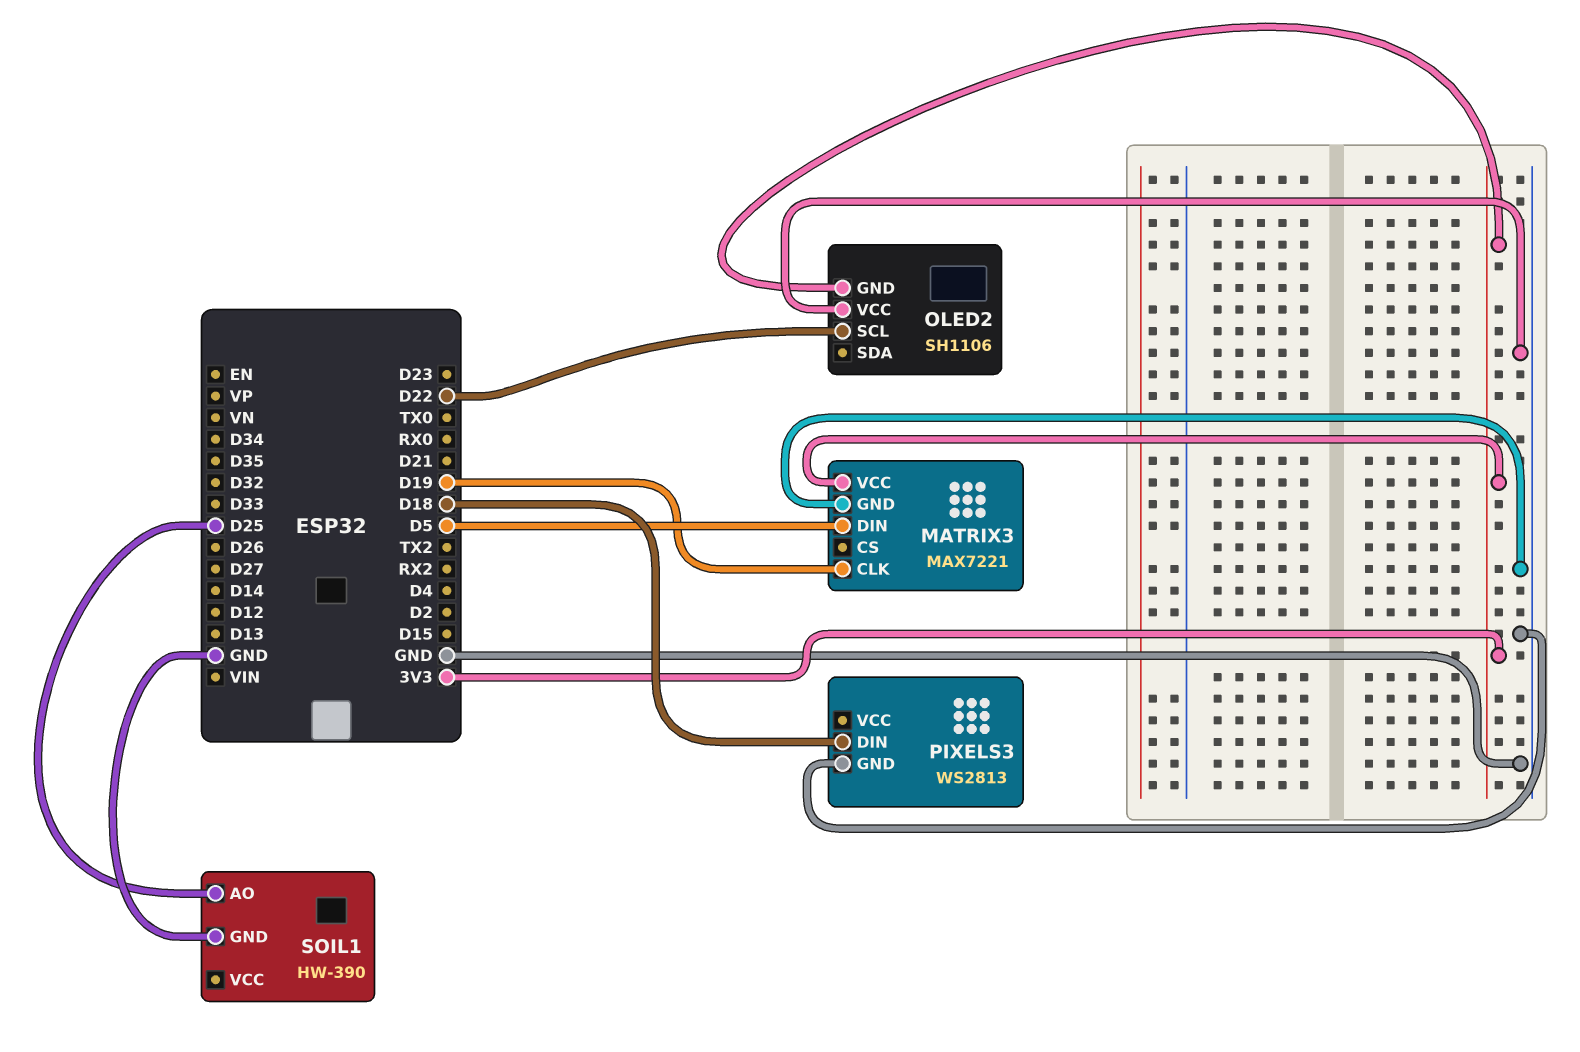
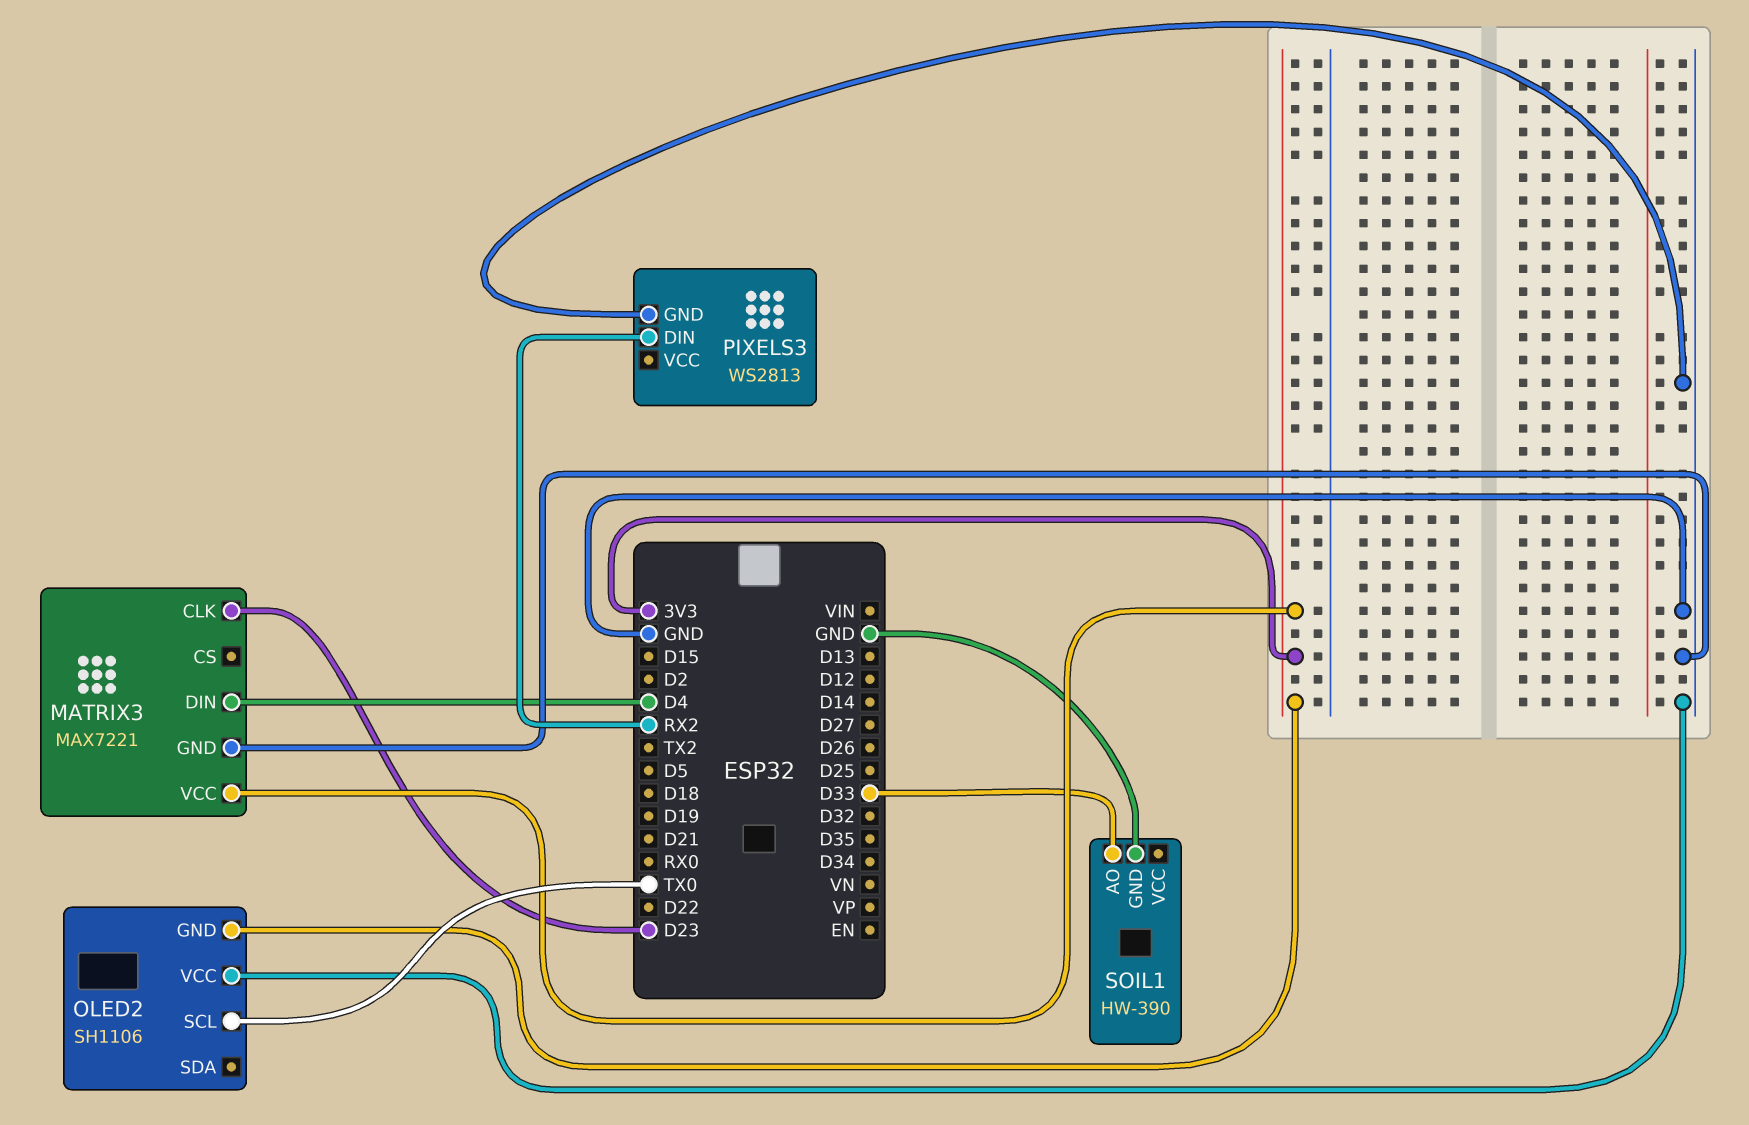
MATRIX3 pin CLK: D19 -> D23
MATRIX3 pin DIN: D5 -> D4
OLED2 pin SCL: D22 -> TX0
PIXELS3 pin DIN: D18 -> RX2
SOIL1 pin AO: D25 -> D33

